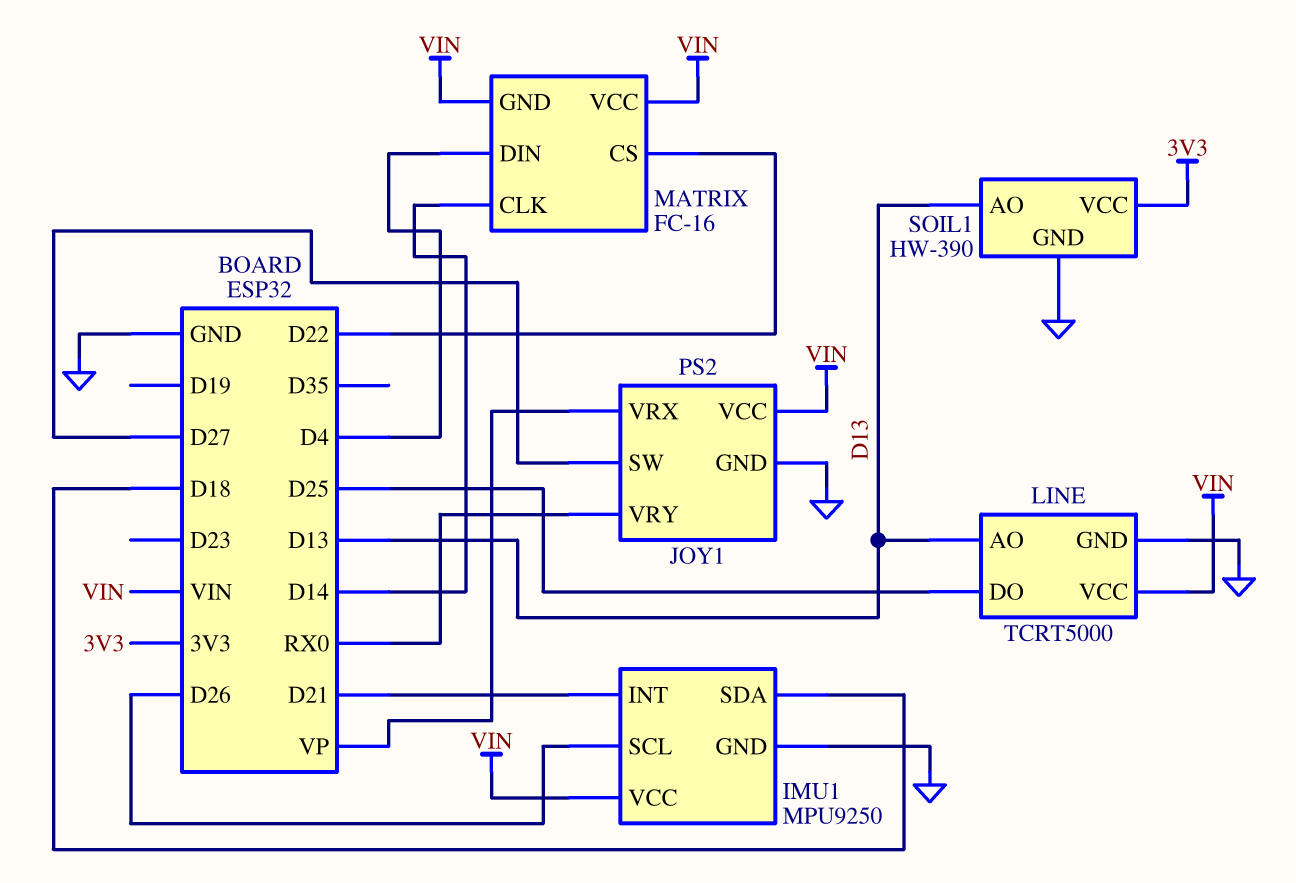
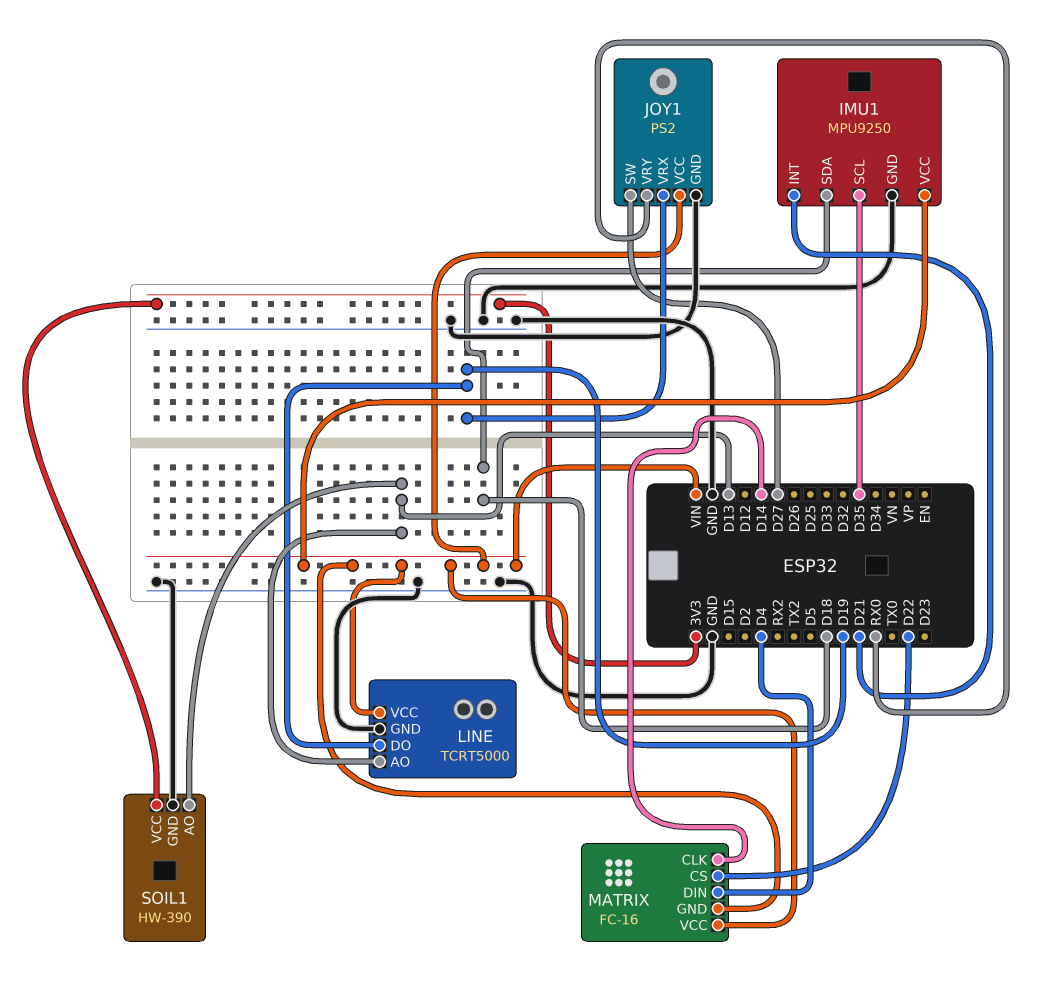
IMU1 pin SCL: D26 -> D35
JOY1 pin VRX: VP -> D19
LINE pin DO: D25 -> D19

